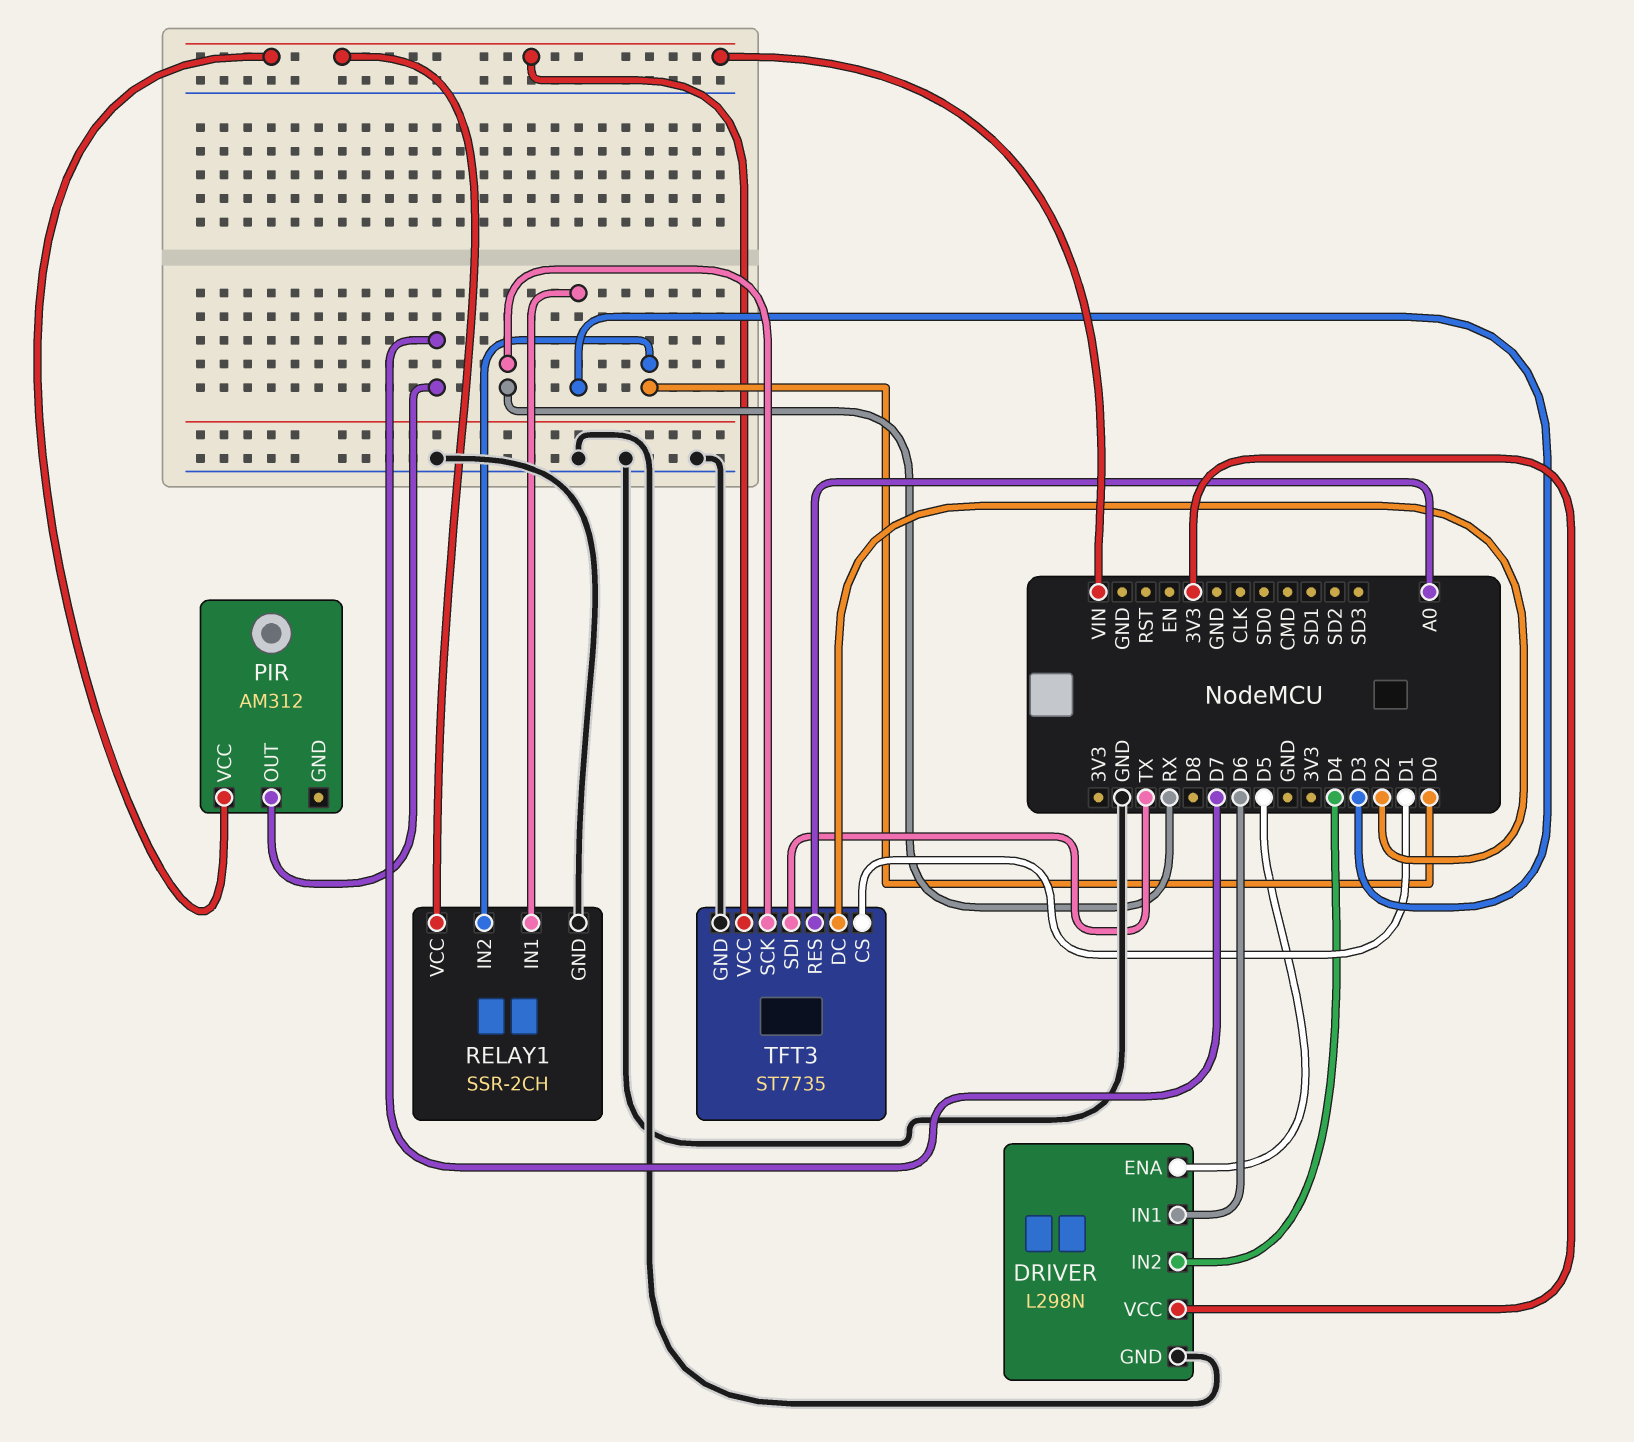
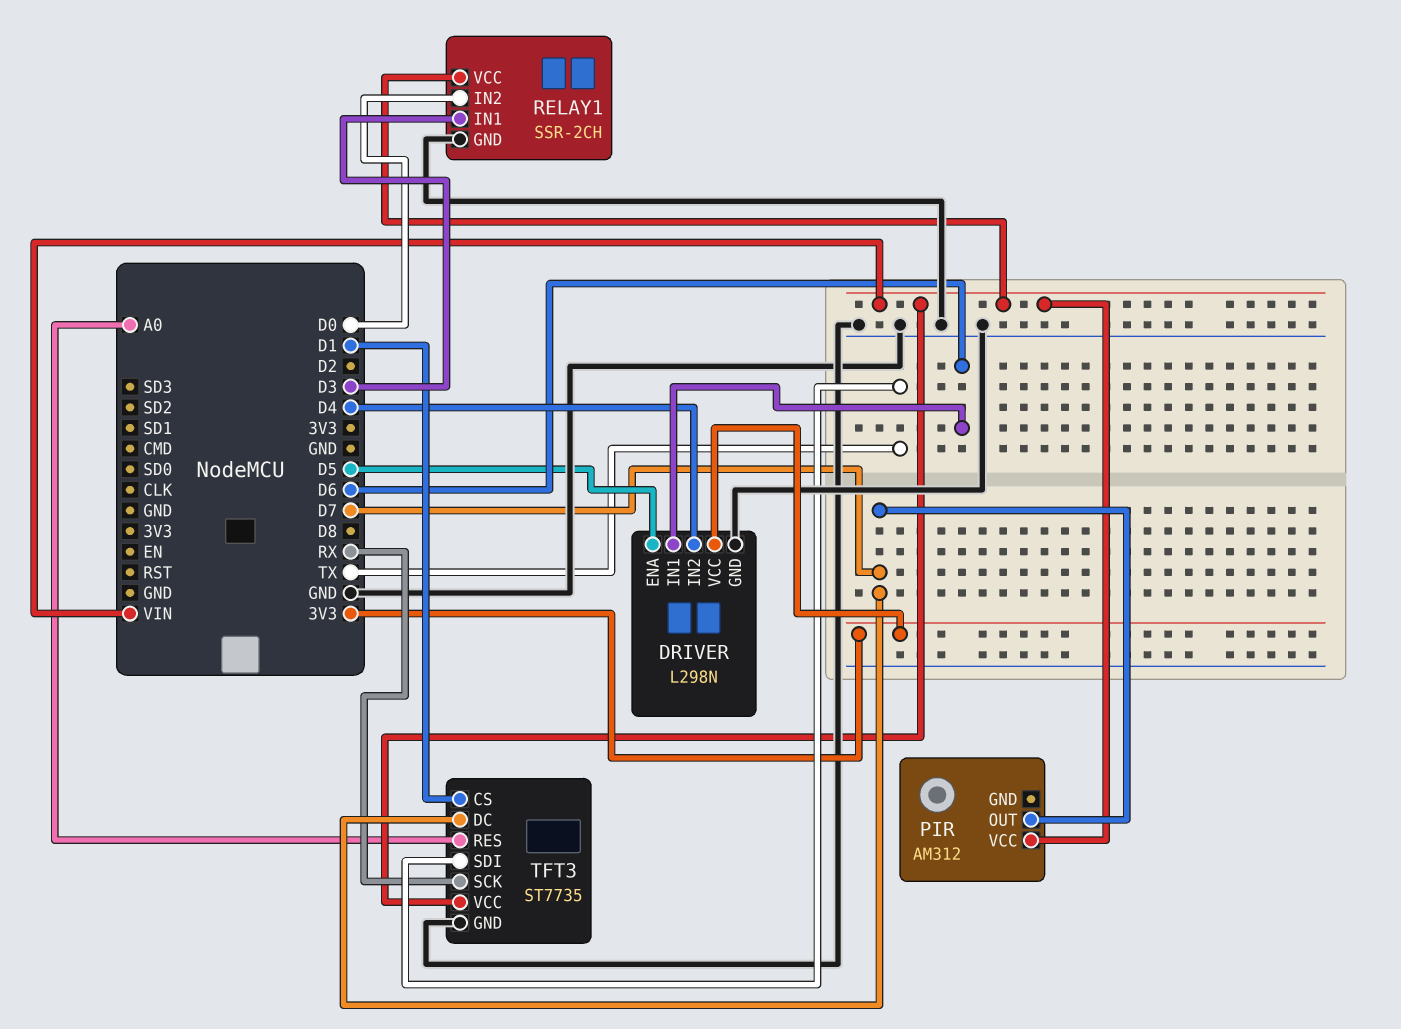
TFT3 pin DC: D2 -> D7

